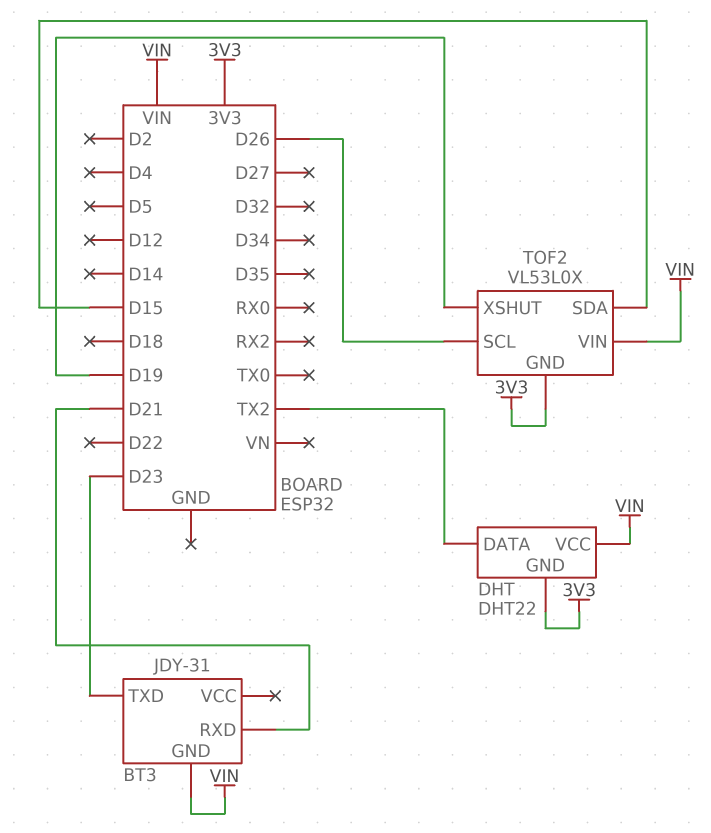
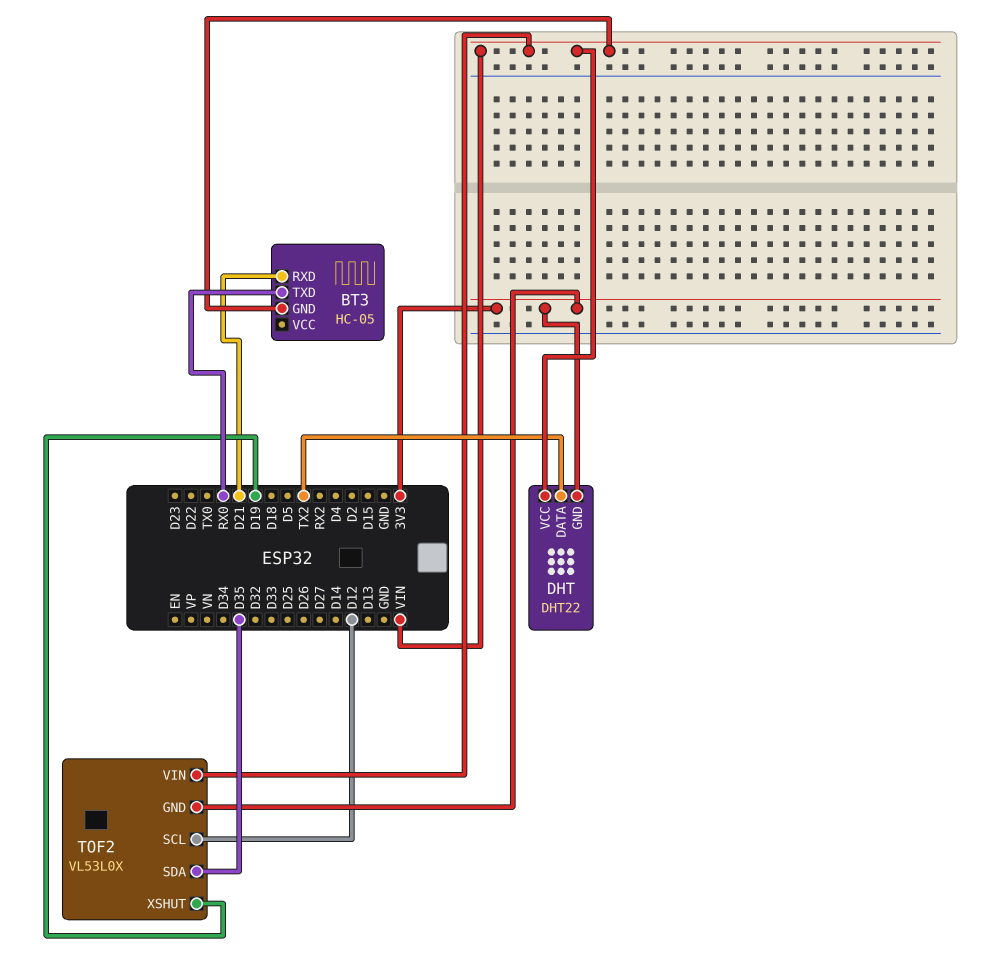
BT3: JDY-31 -> HC-05
BT3 pin TXD: D23 -> RX0
TOF2 pin SCL: D26 -> D12
TOF2 pin SDA: D15 -> D35

